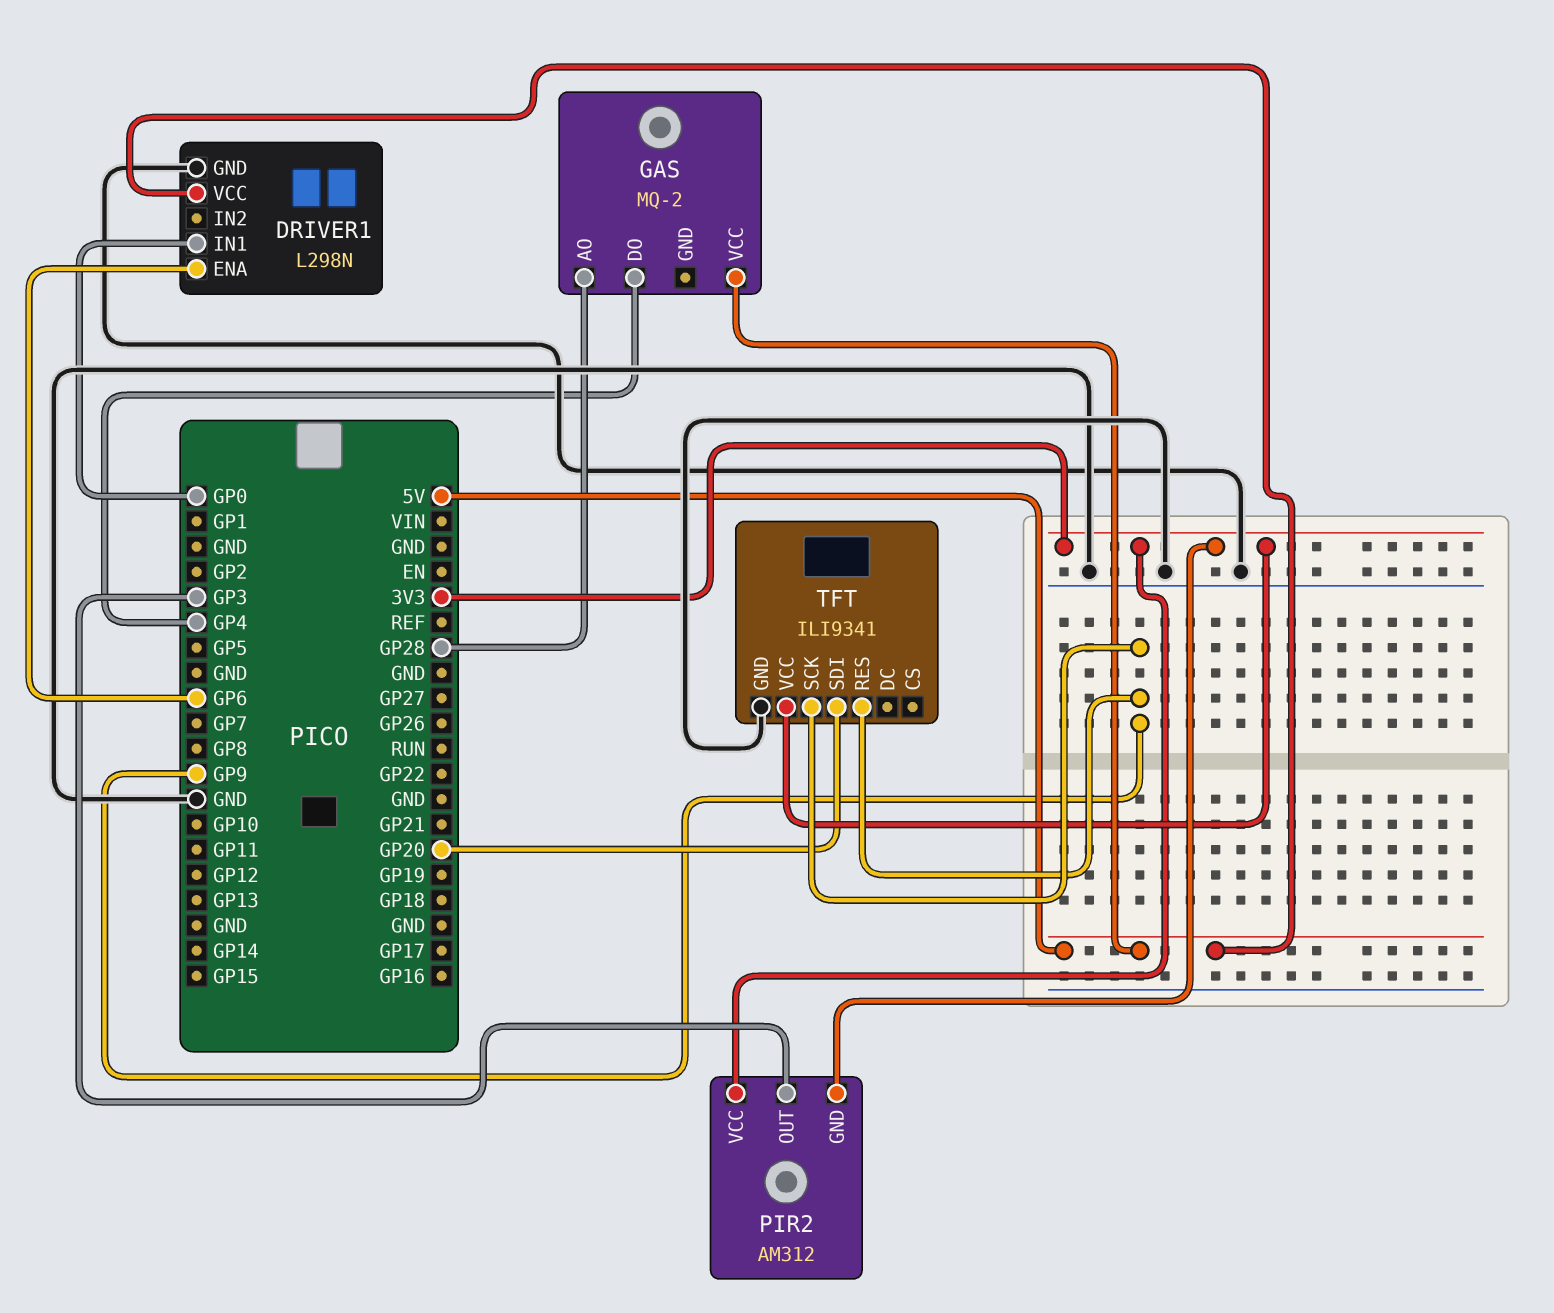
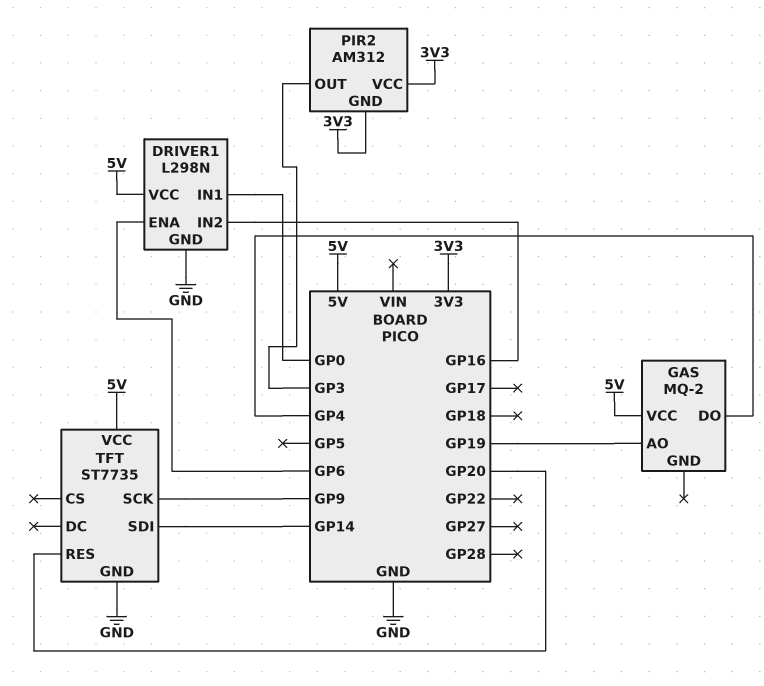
DRIVER1 pin IN2: none -> GP16
GAS pin AO: GP28 -> GP19
TFT: ILI9341 -> ST7735
TFT pin RES: GP9 -> GP20
TFT pin SDI: GP20 -> GP14
TFT pin VCC: 3V3 -> 5V

